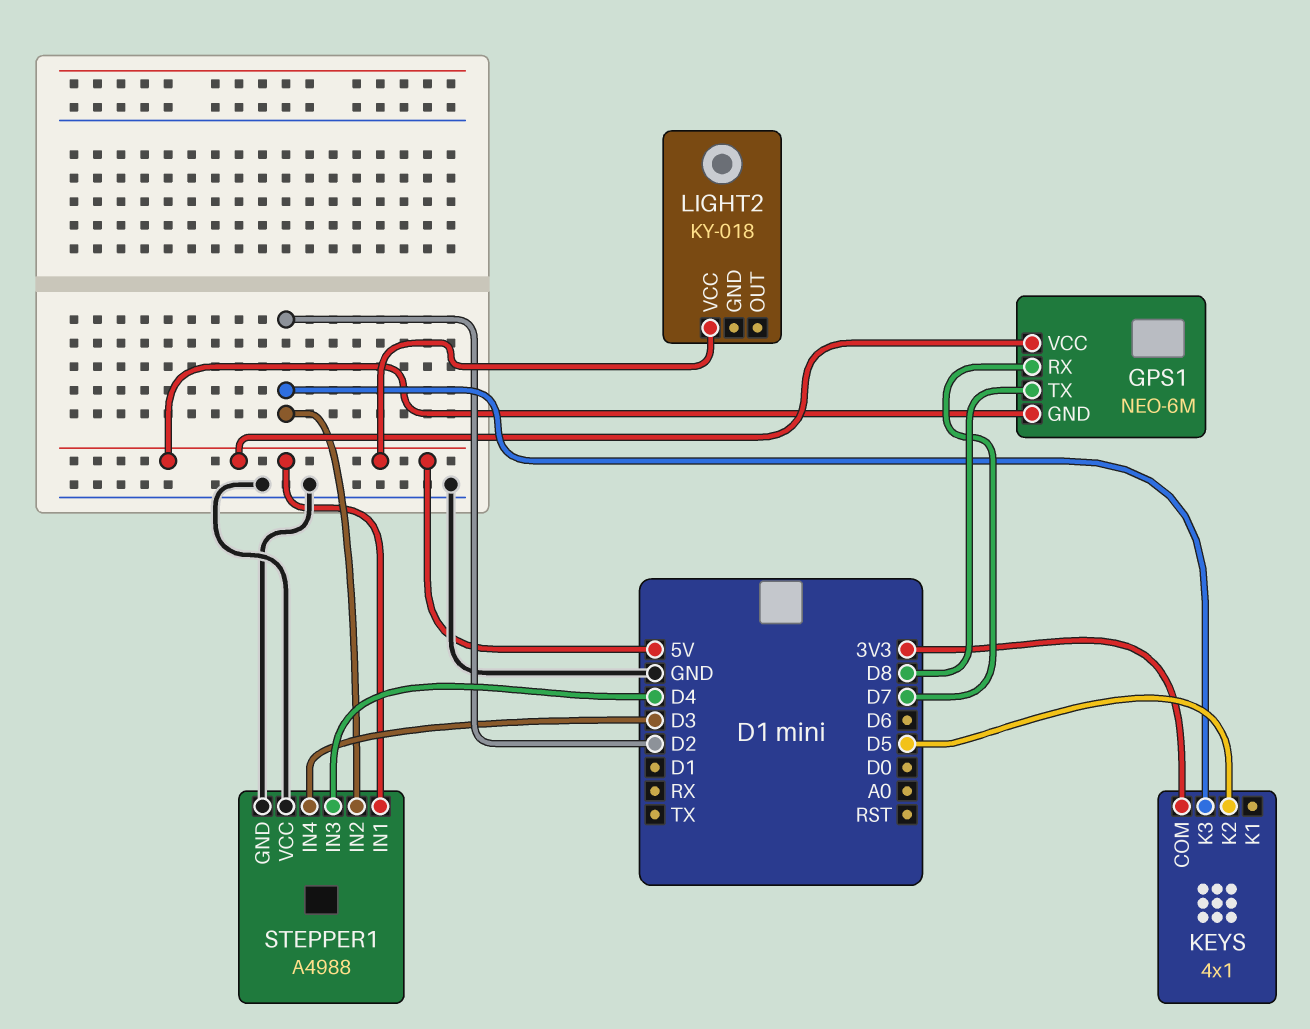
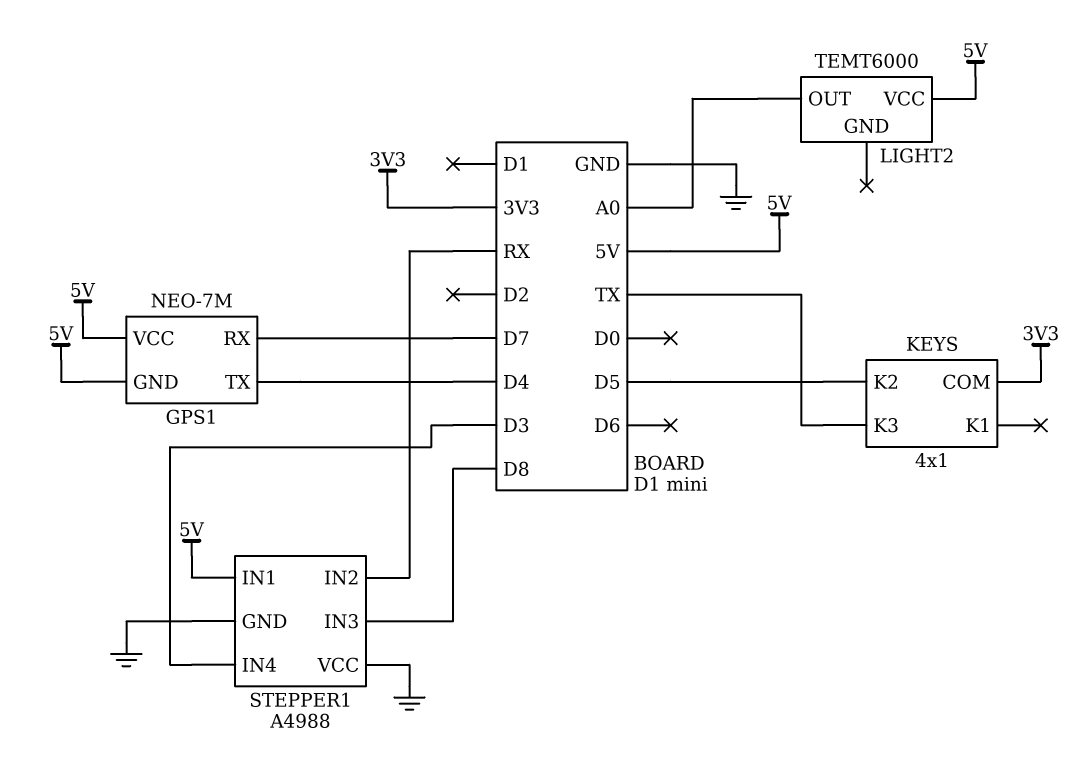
GPS1: NEO-6M -> NEO-7M
GPS1 pin TX: D8 -> D4
KEYS pin K3: D2 -> TX
LIGHT2: KY-018 -> TEMT6000
LIGHT2 pin OUT: none -> A0
STEPPER1 pin IN2: D2 -> RX
STEPPER1 pin IN3: D4 -> D8

